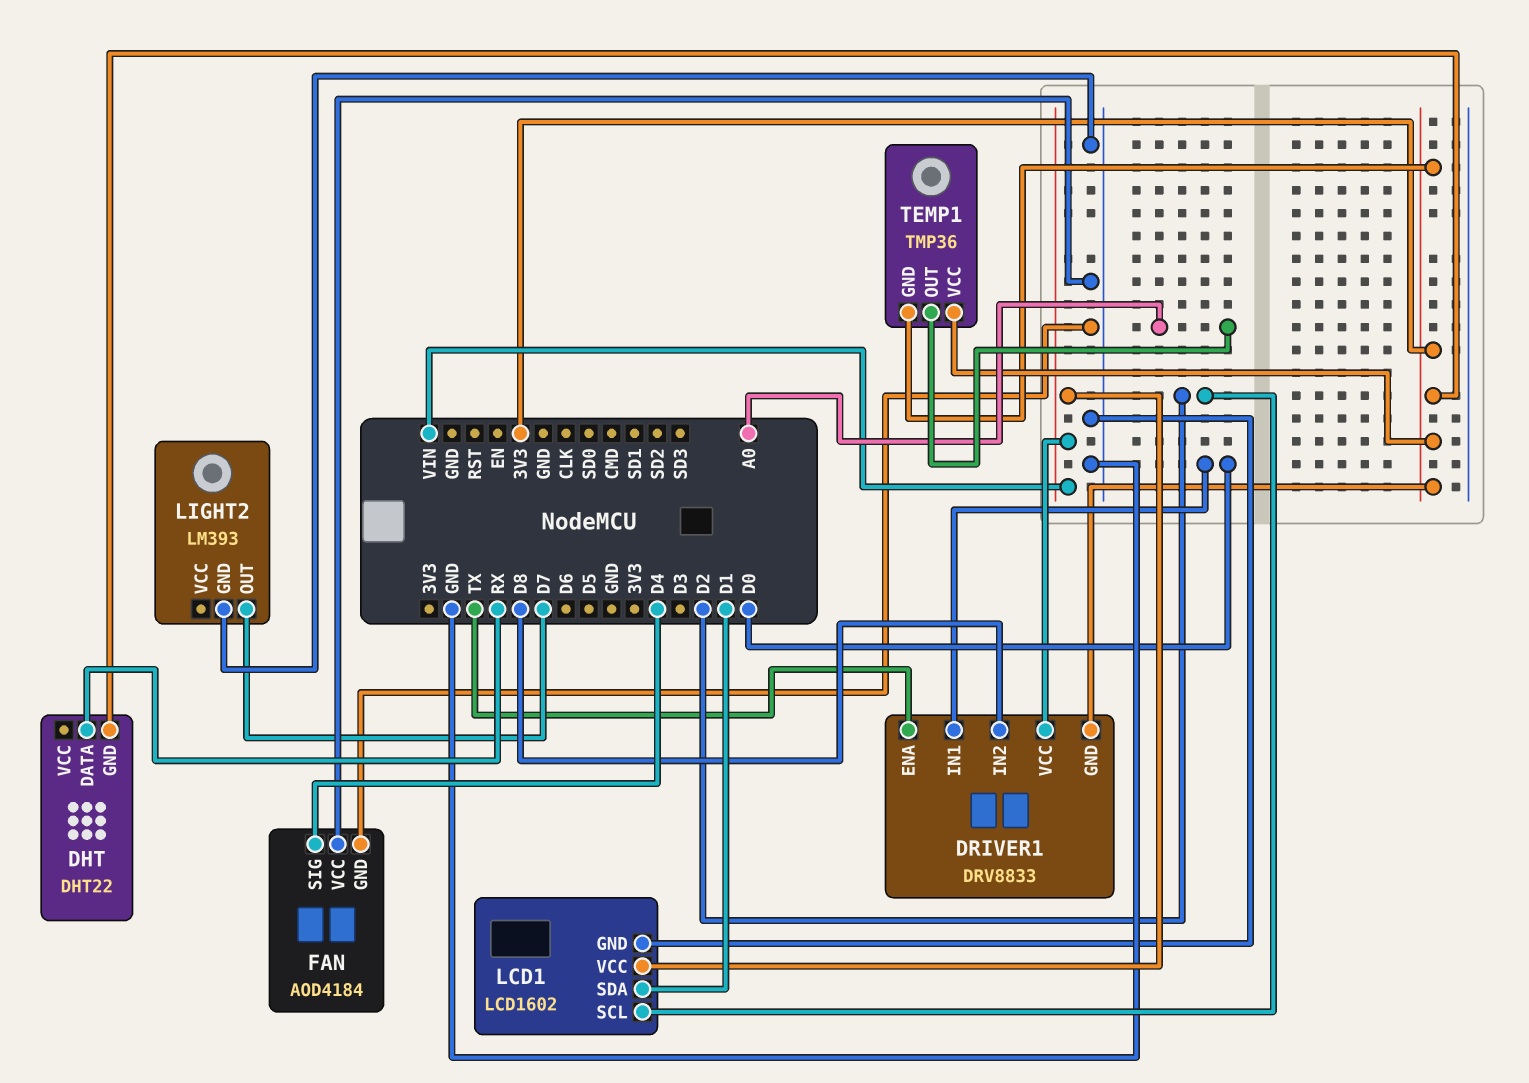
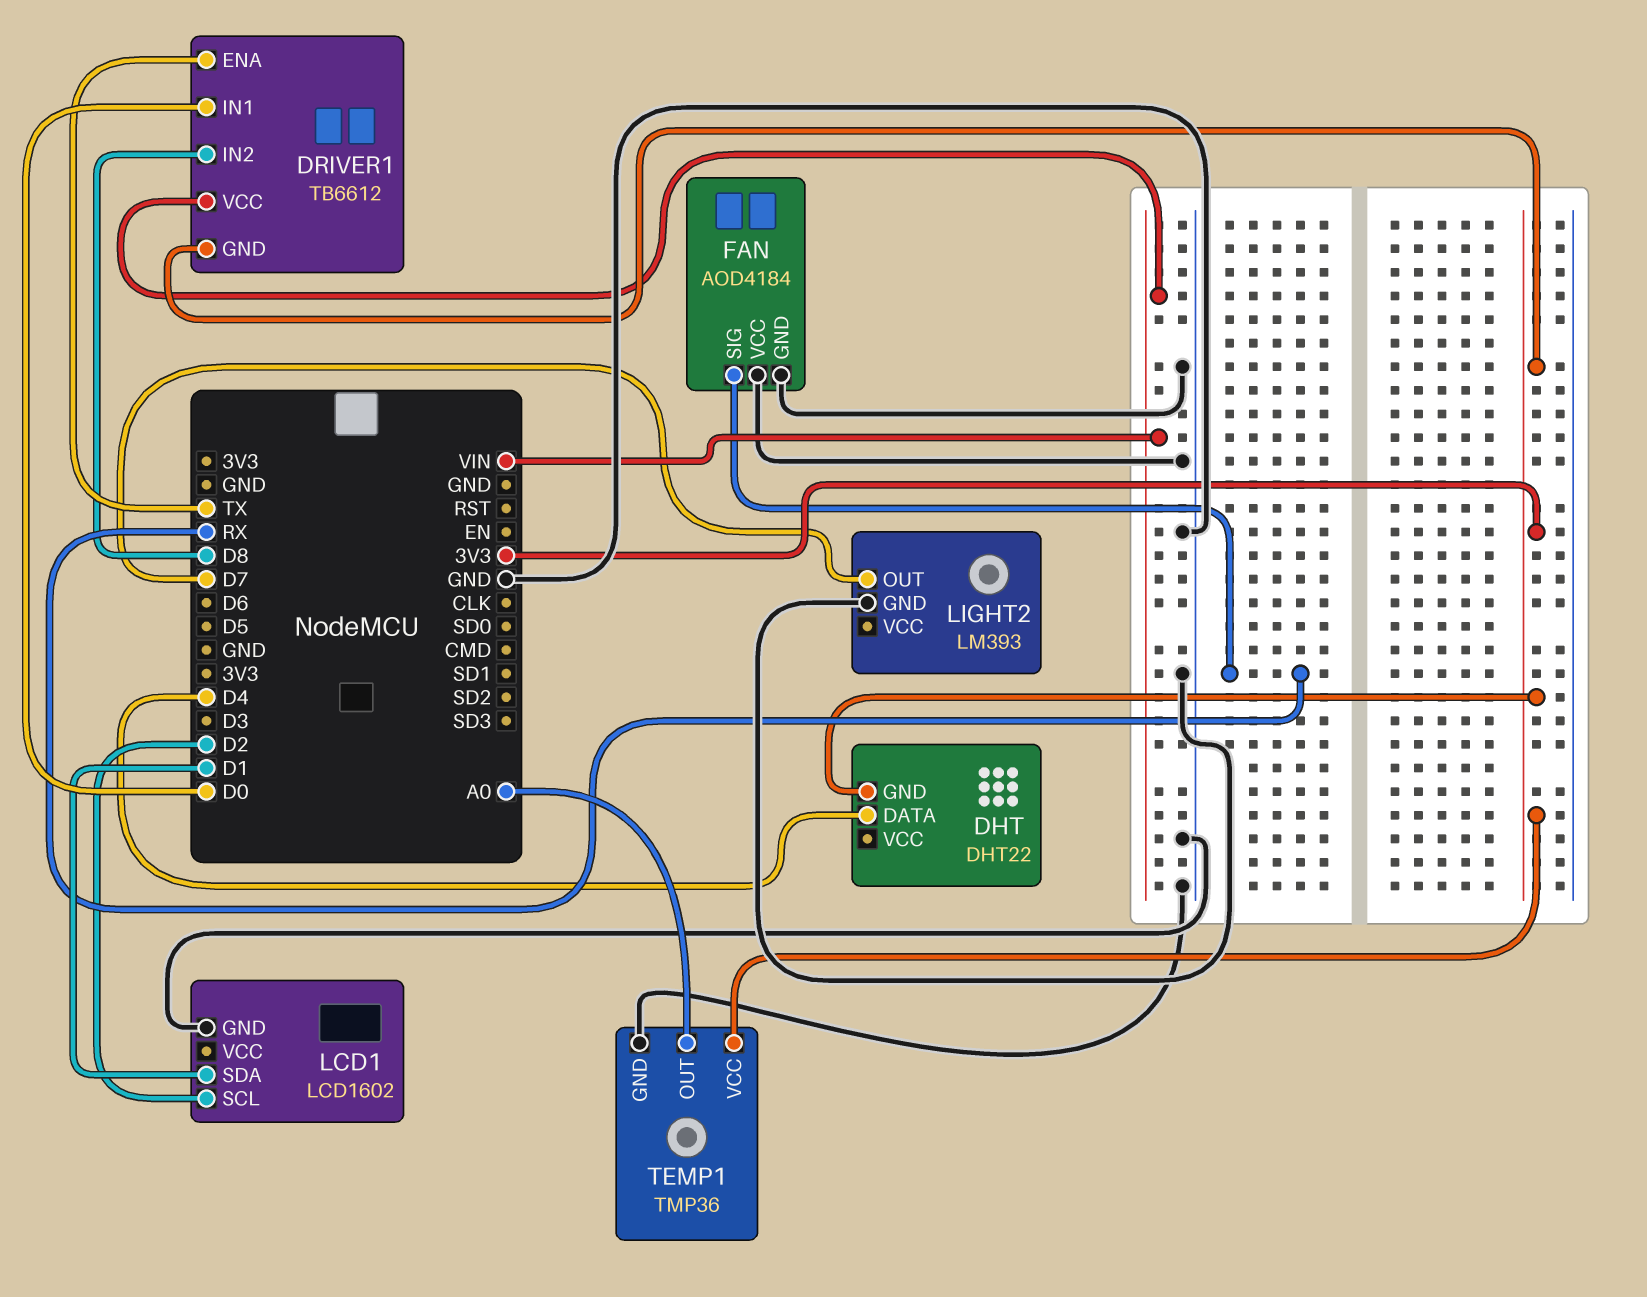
DHT pin DATA: RX -> D4
DRIVER1: DRV8833 -> TB6612
FAN pin SIG: D4 -> RX
LCD1 pin VCC: VIN -> none
TEMP1 pin GND: 3V3 -> GND

